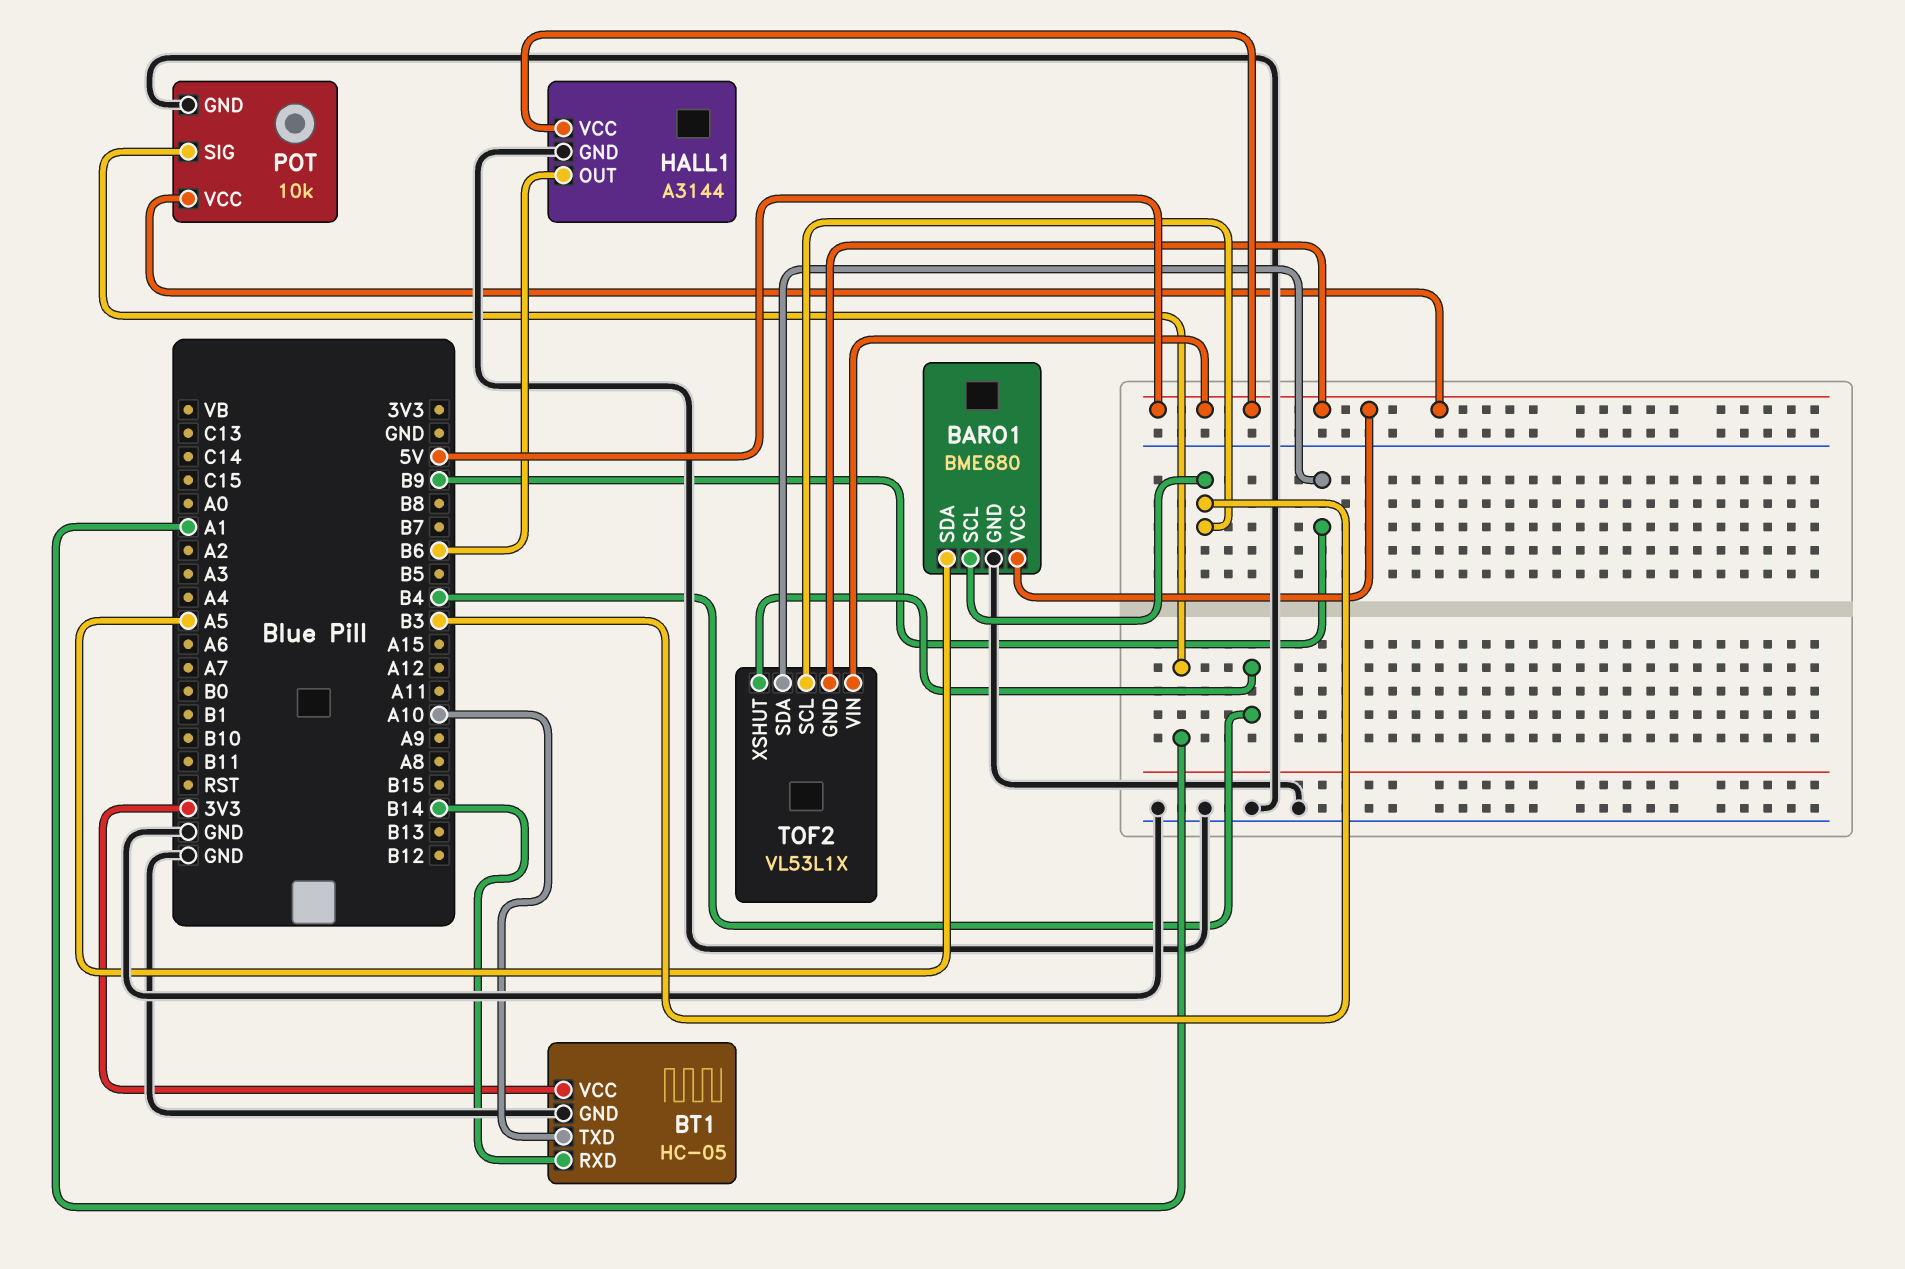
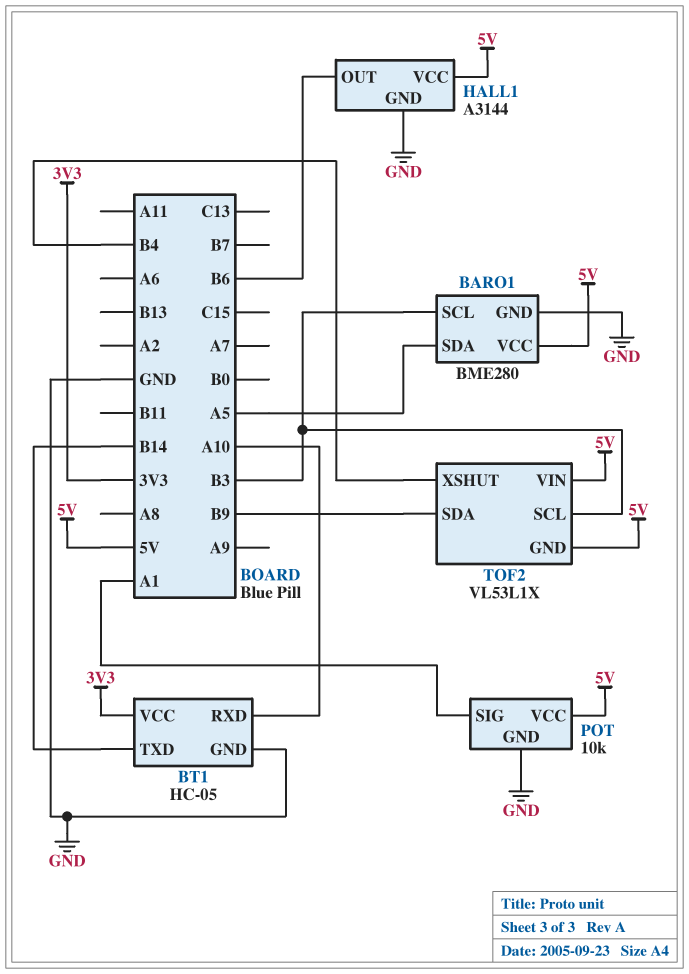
BARO1: BME680 -> BME280
BT1 pin RXD: B14 -> A10
BT1 pin TXD: A10 -> B14

